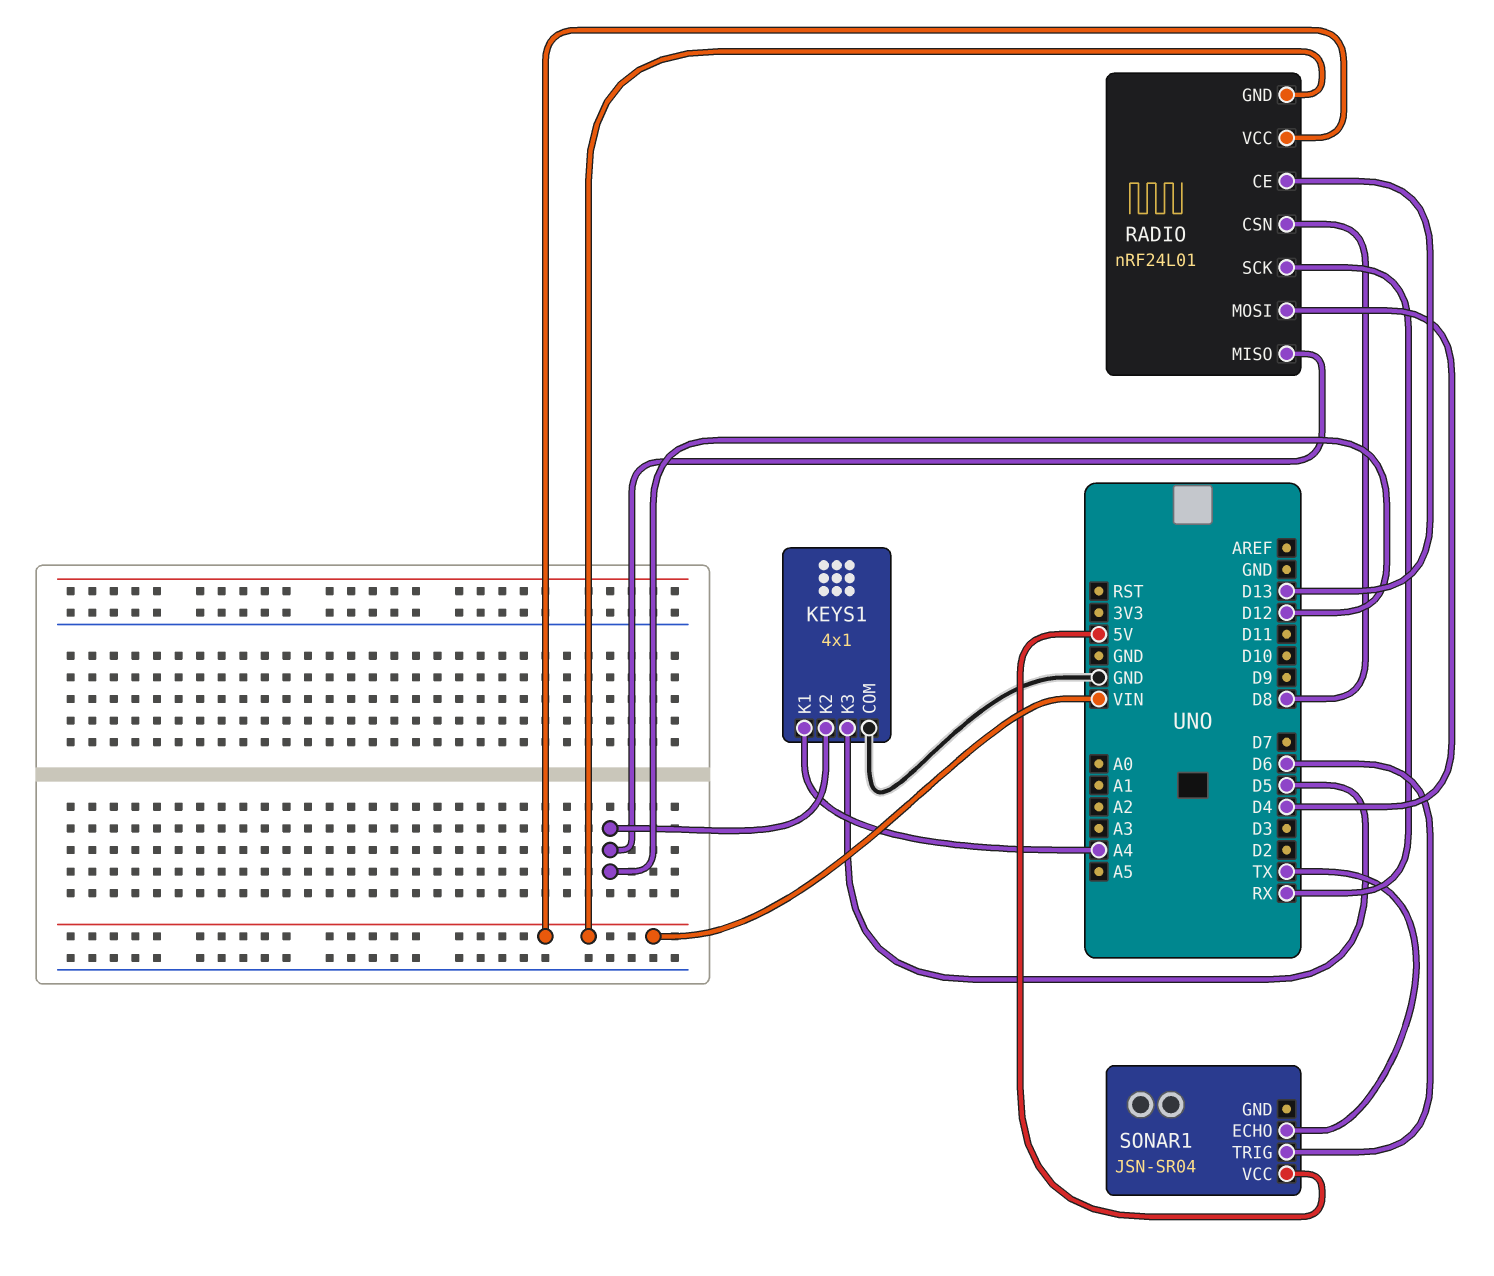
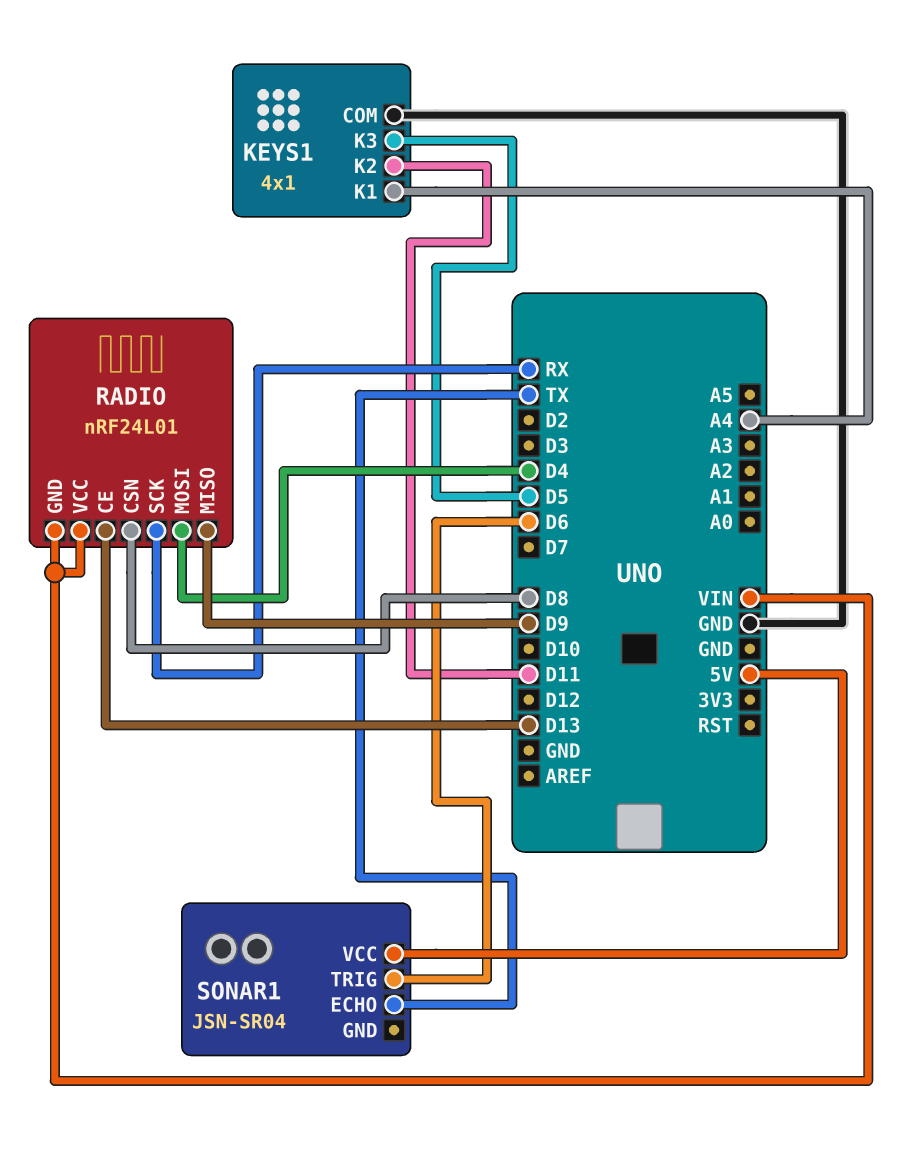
KEYS1 pin K2: D12 -> D11
RADIO pin MISO: D12 -> D9

